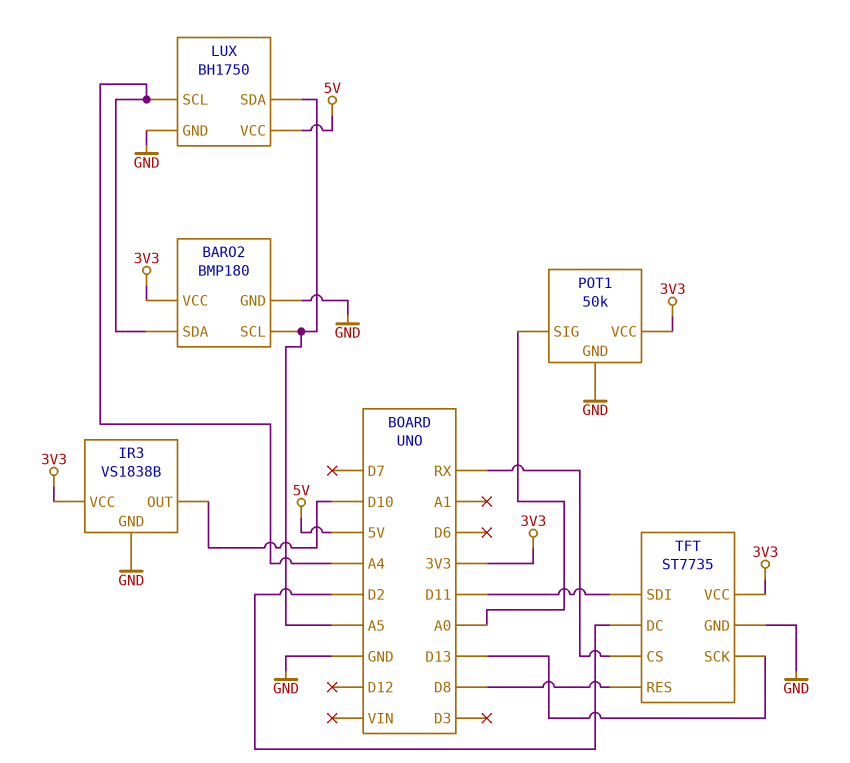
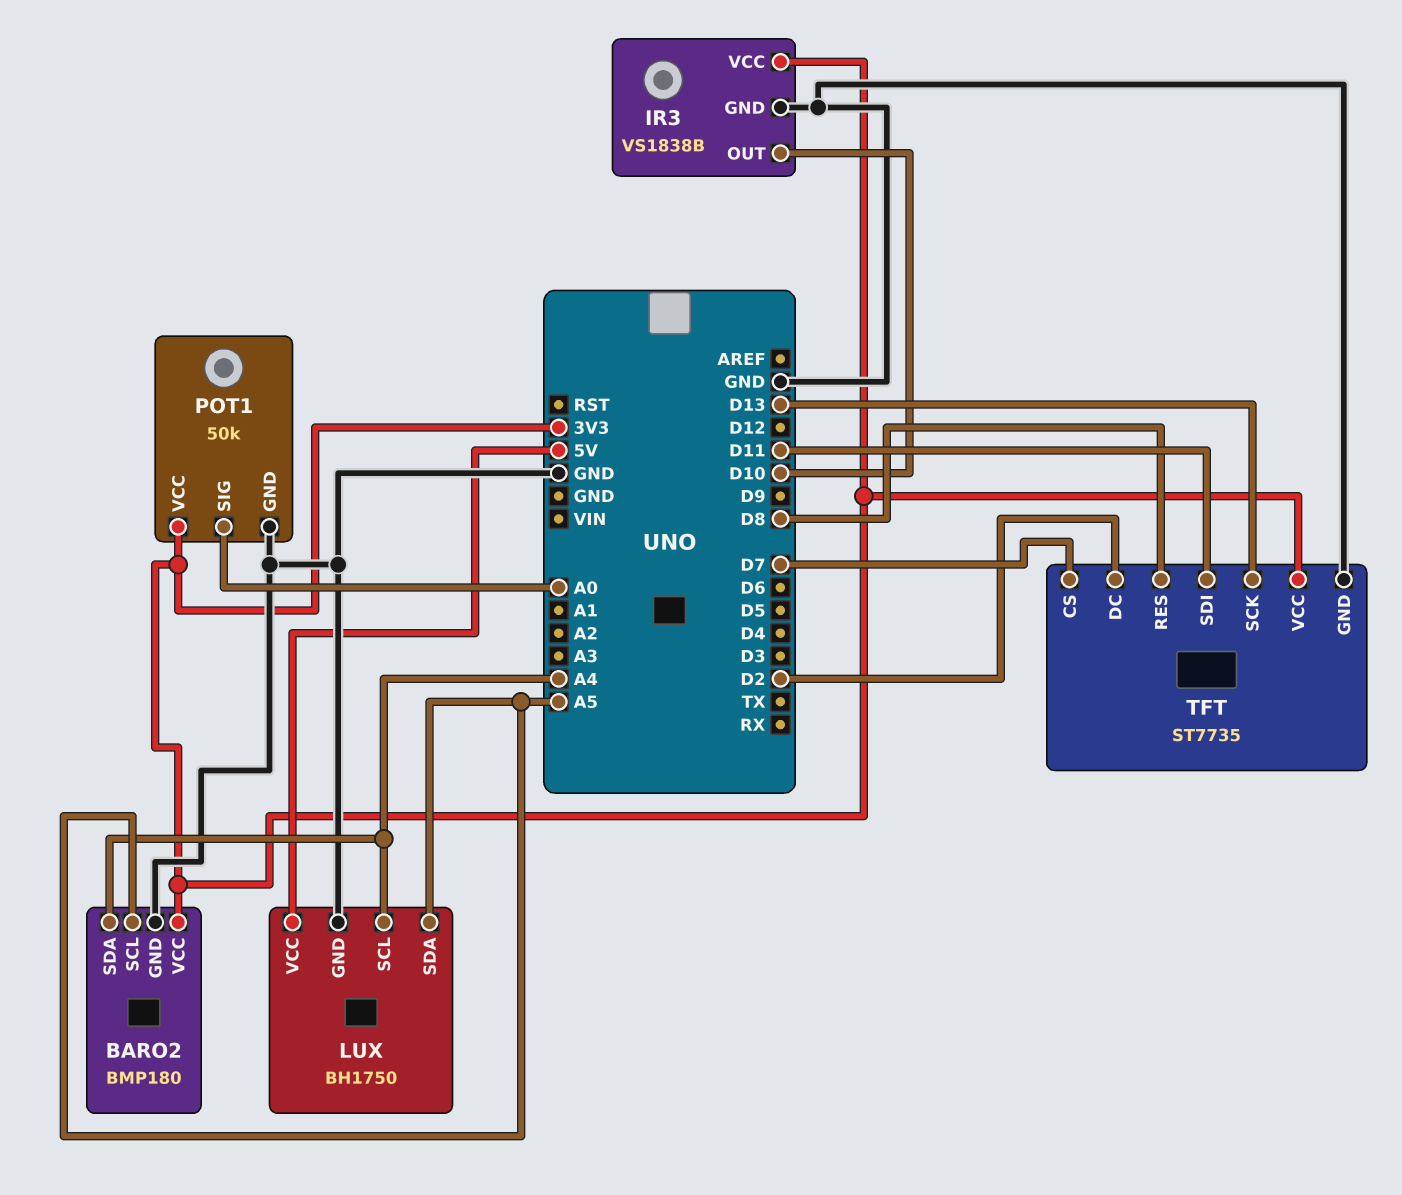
TFT pin CS: RX -> D7

